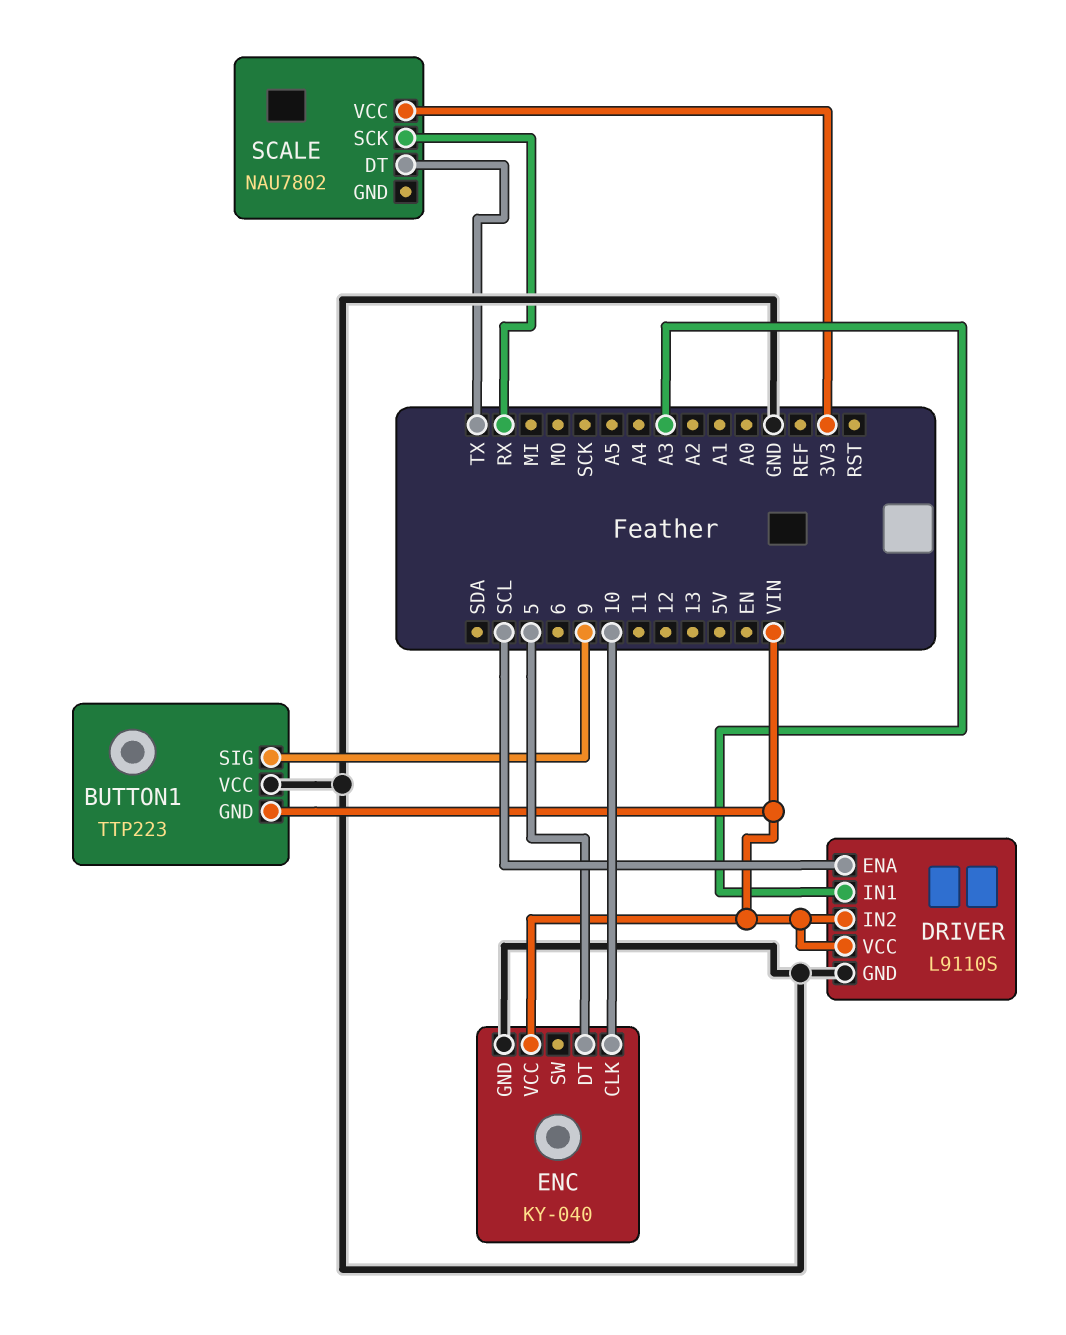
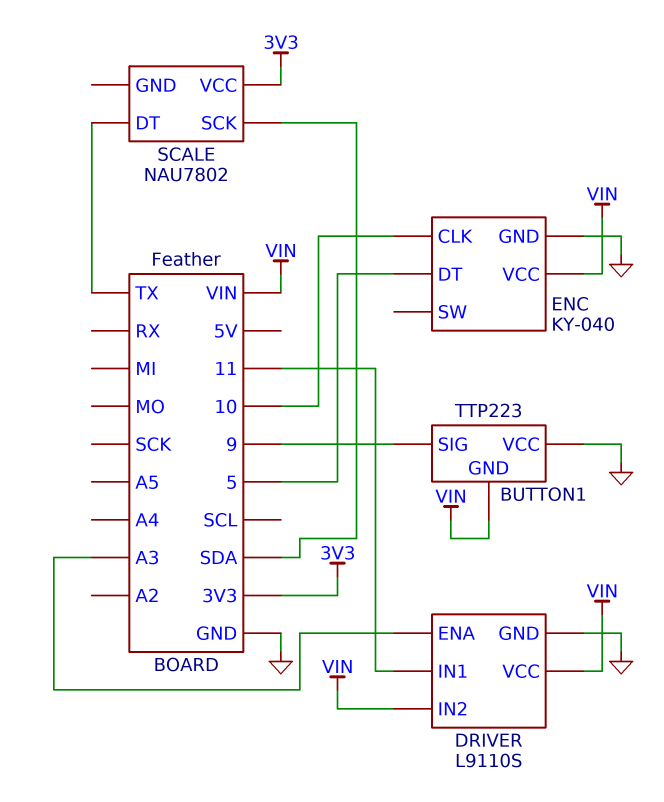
DRIVER pin ENA: SCL -> A3
DRIVER pin IN1: A3 -> 11
SCALE pin SCK: RX -> SDA

